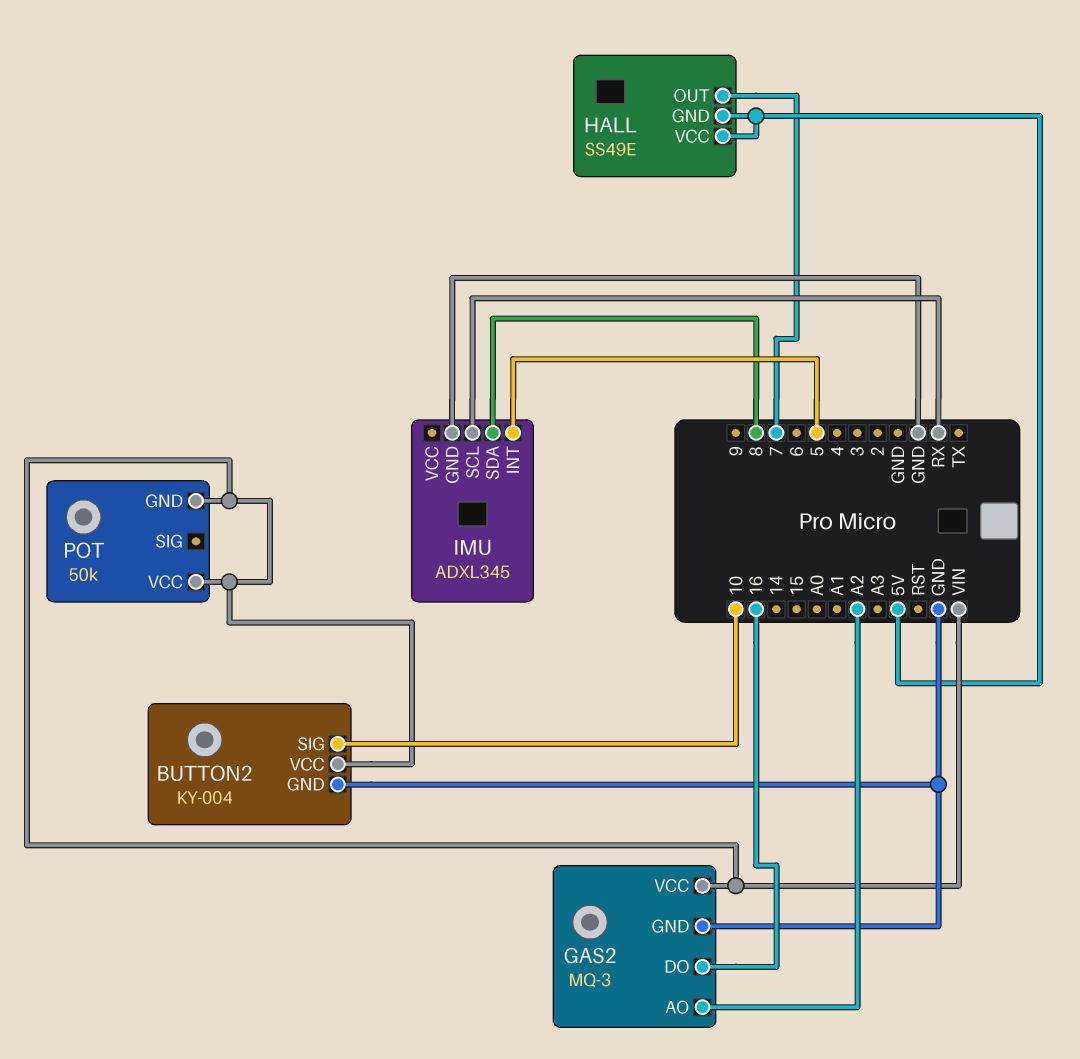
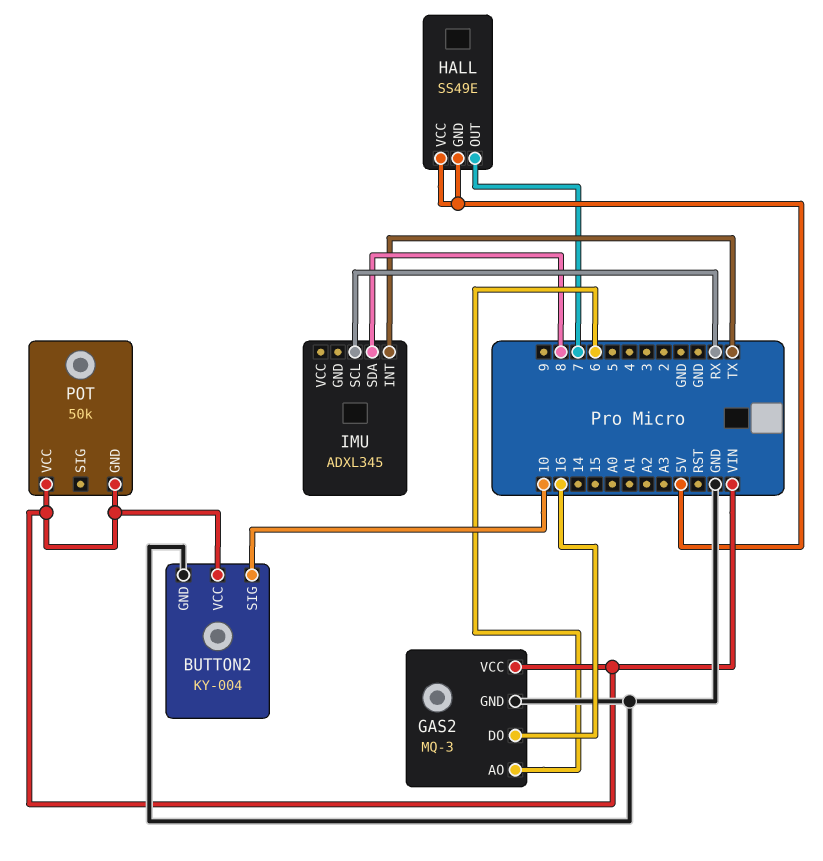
GAS2 pin AO: A2 -> 6
IMU pin GND: GND -> none
IMU pin INT: 5 -> TX

